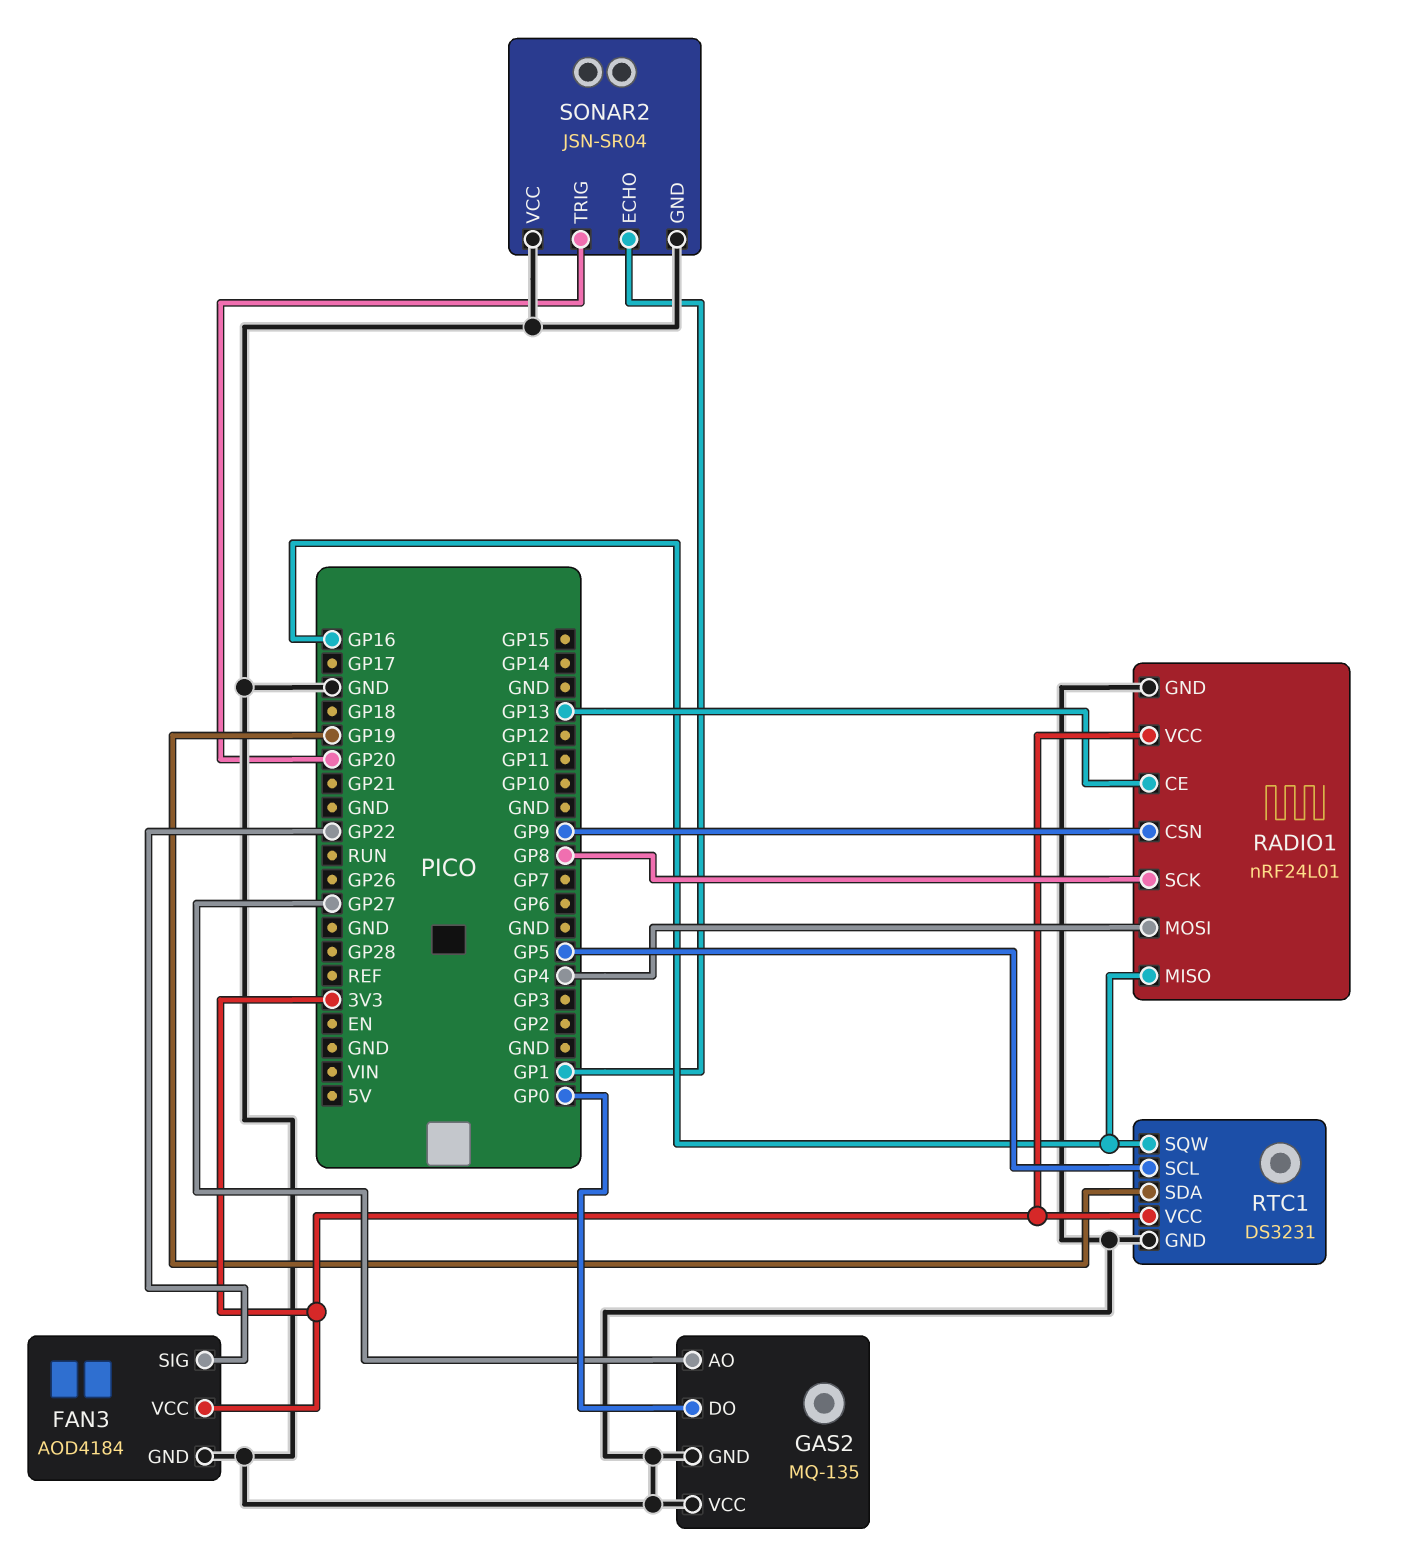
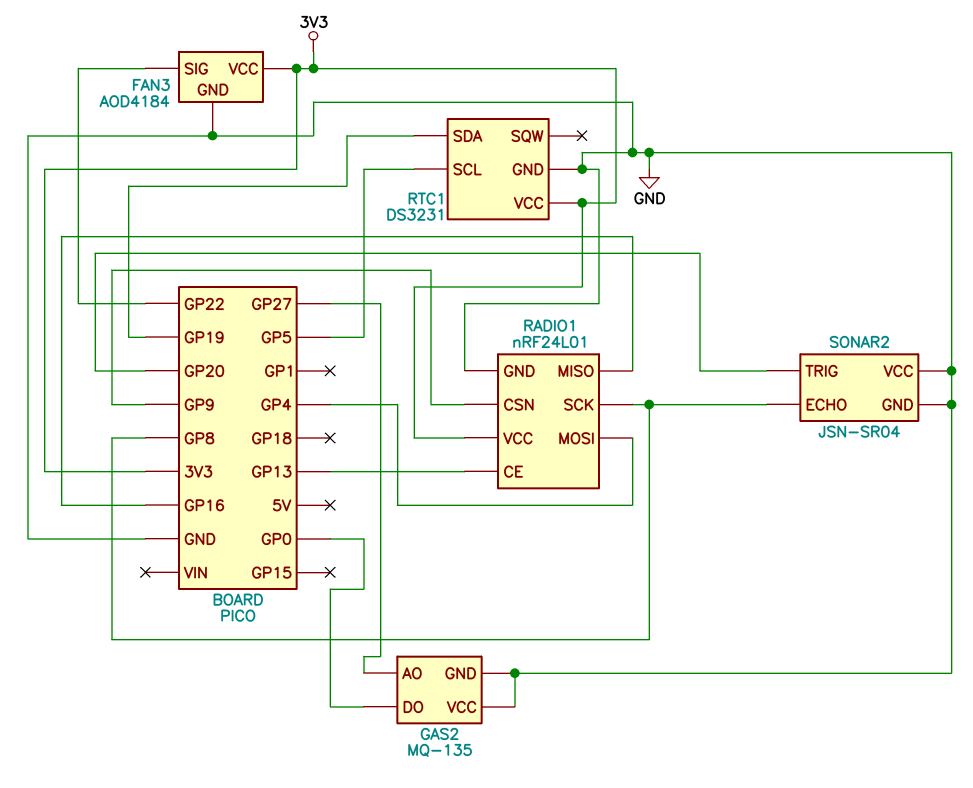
RTC1 pin SQW: GP16 -> none
SONAR2 pin ECHO: GP1 -> GP8

